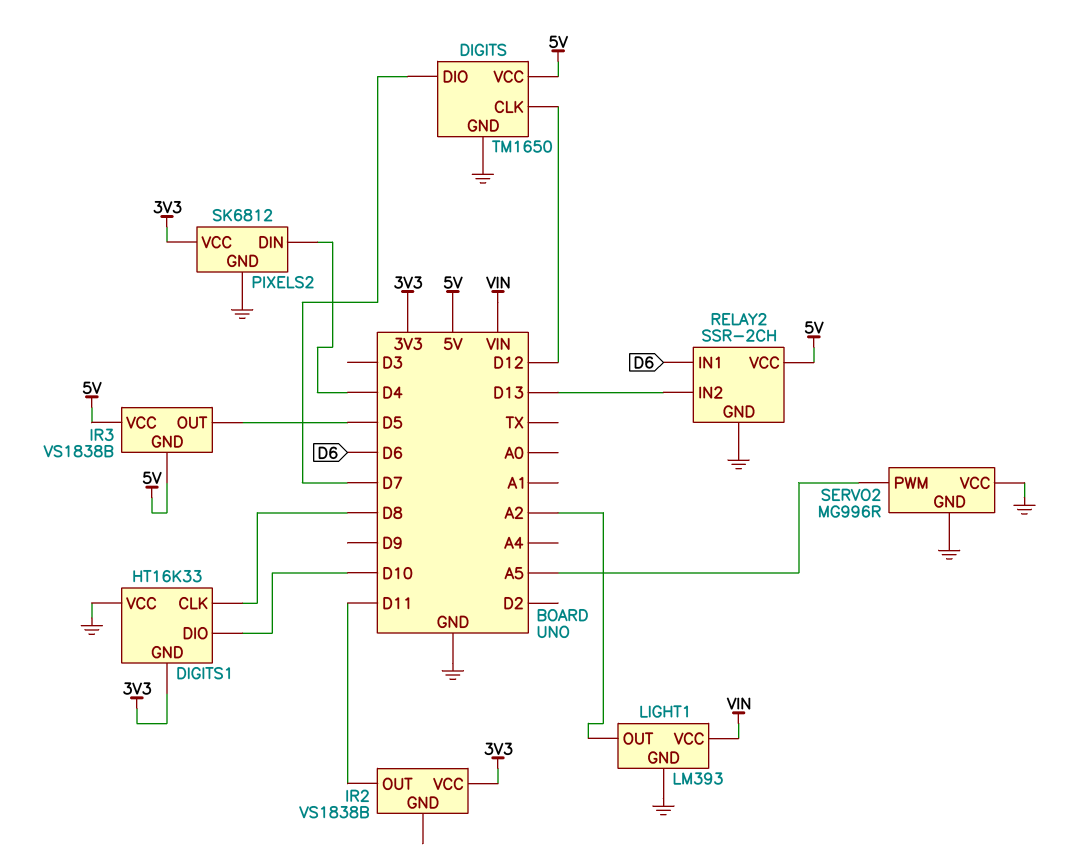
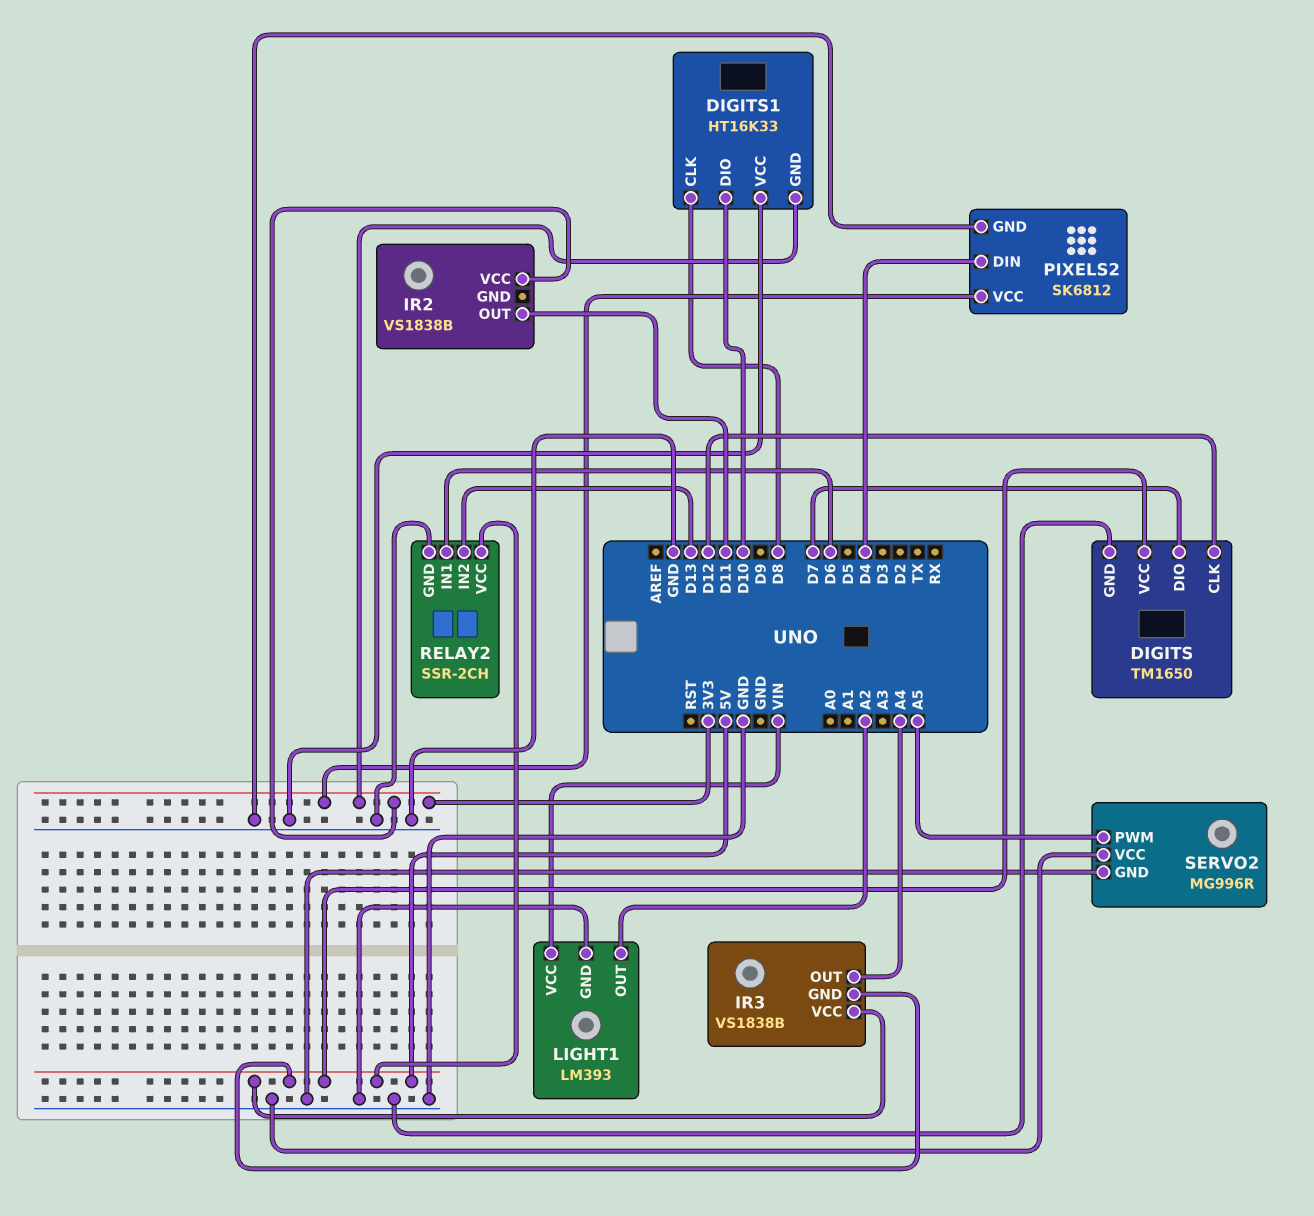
IR3 pin OUT: D5 -> A4

